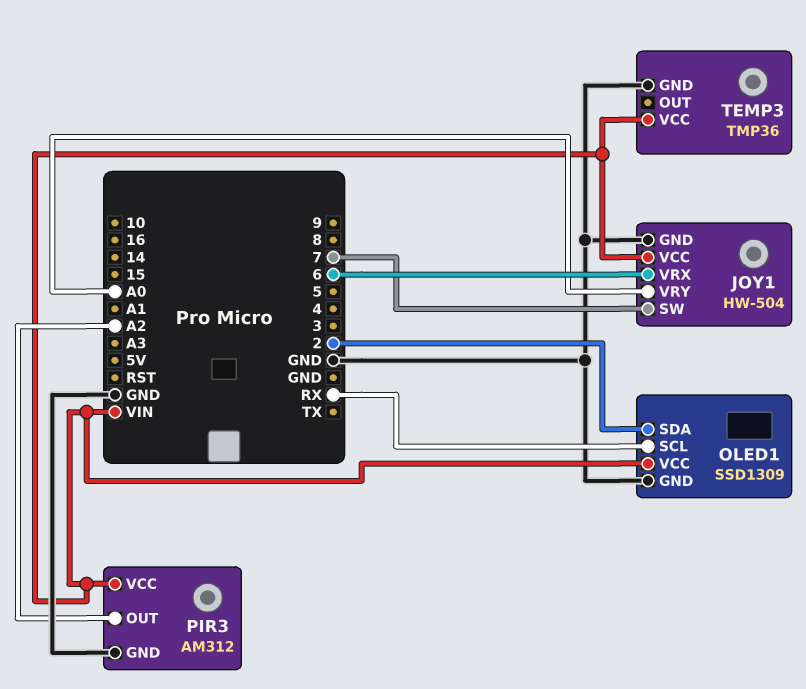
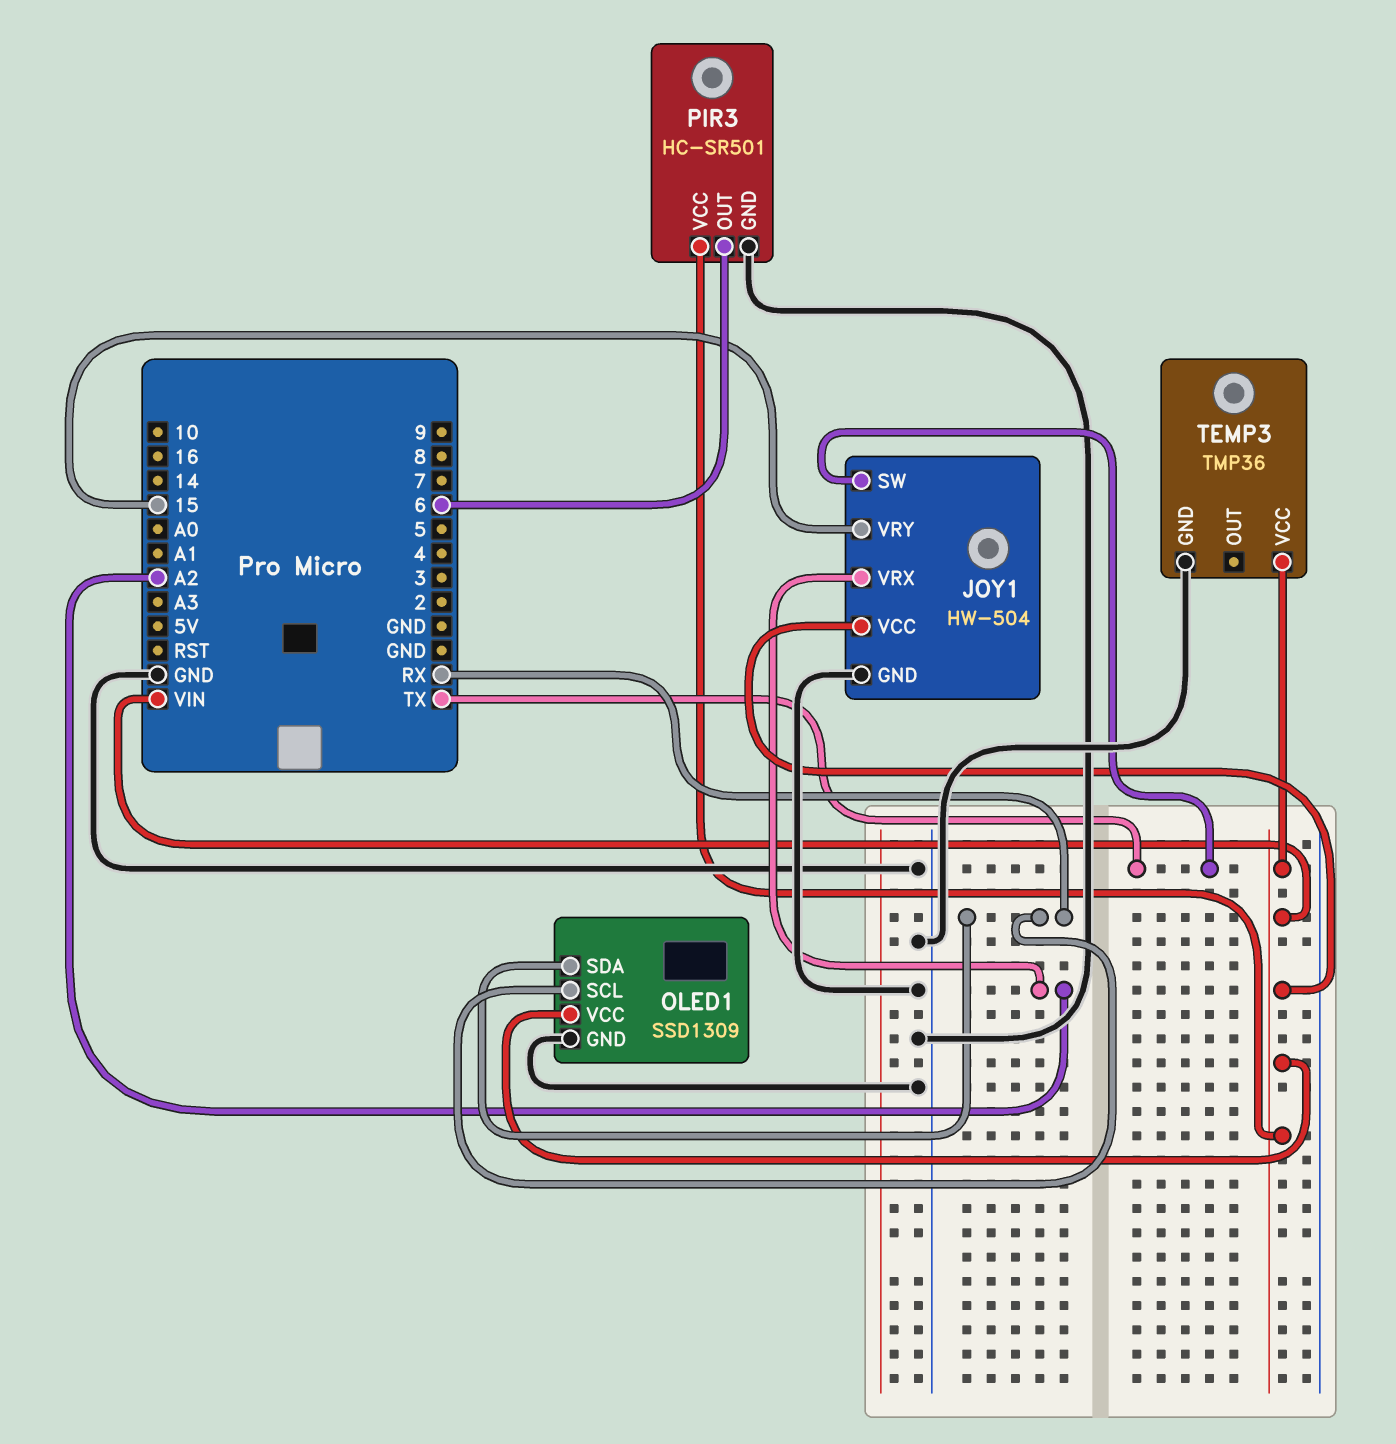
JOY1 pin SW: 7 -> TX
JOY1 pin VRX: 6 -> A2
JOY1 pin VRY: A0 -> 15
OLED1 pin SDA: 2 -> RX
PIR3: AM312 -> HC-SR501
PIR3 pin OUT: A2 -> 6

